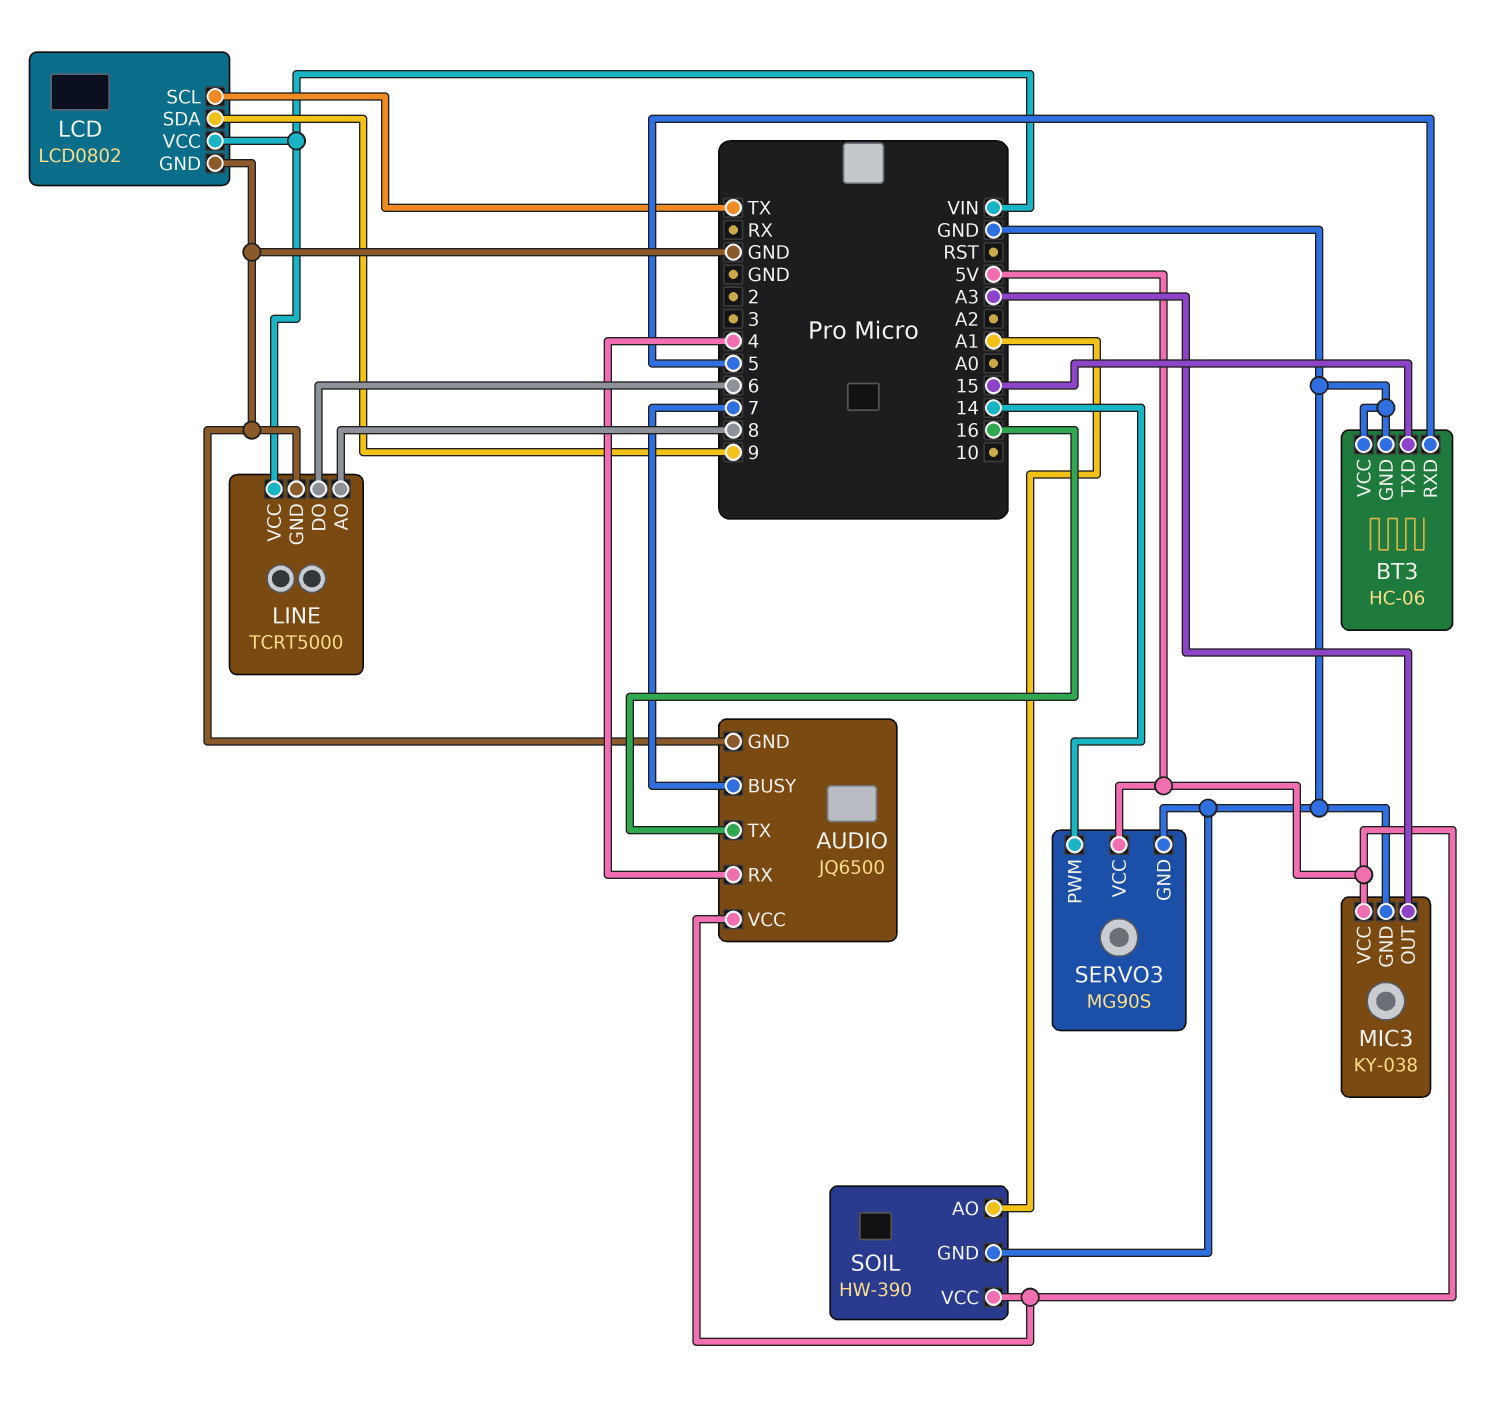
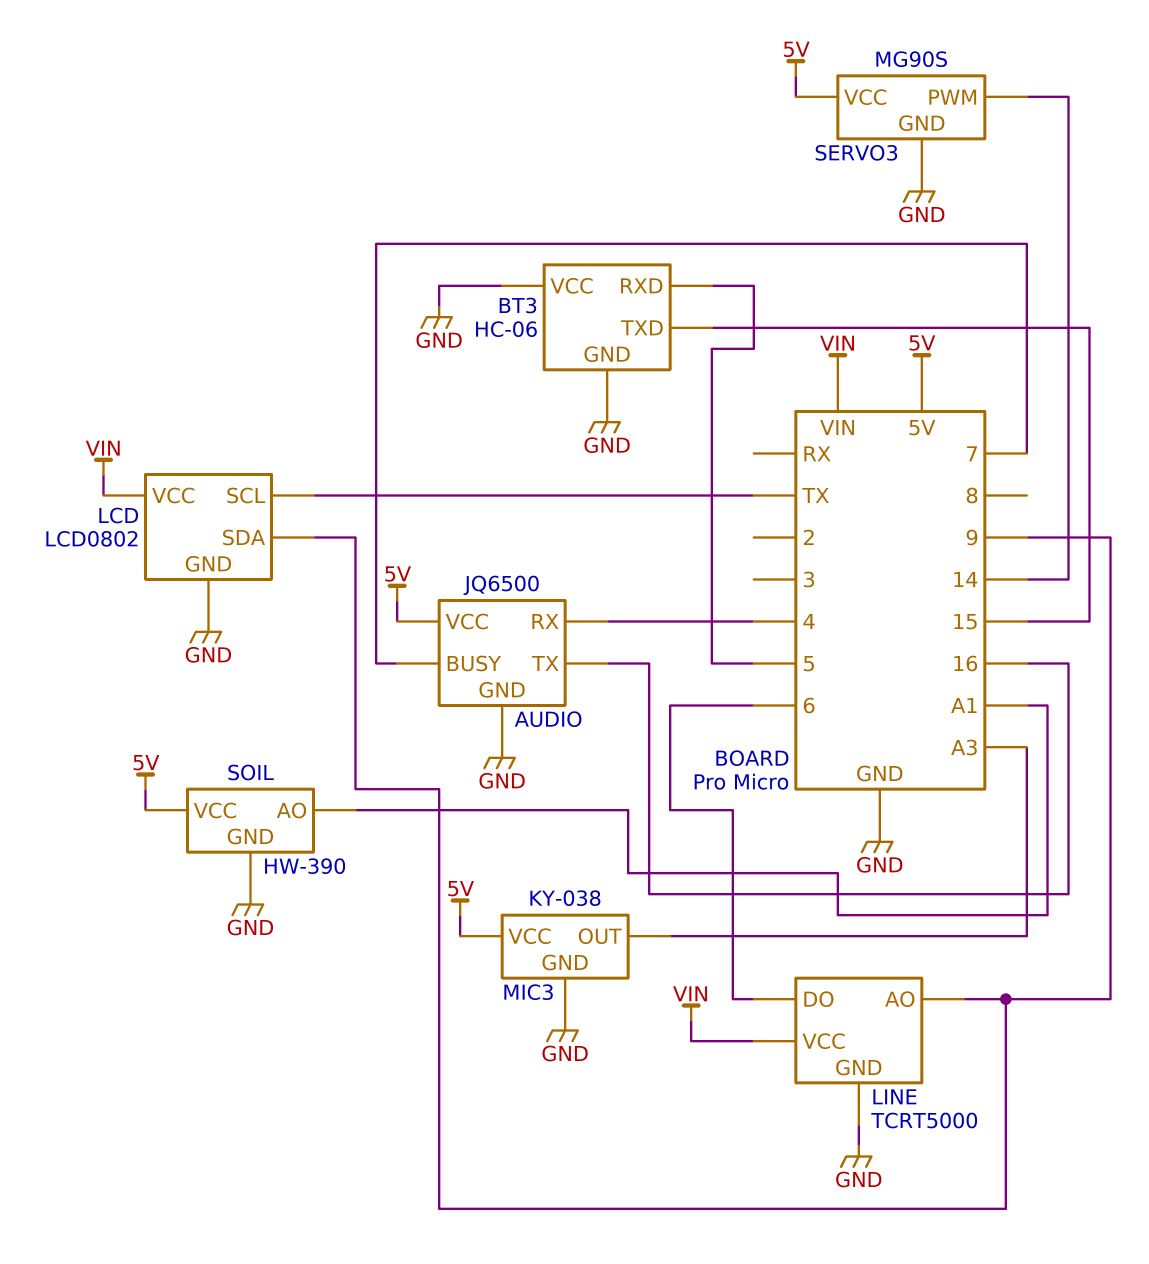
LINE pin AO: 8 -> 9

